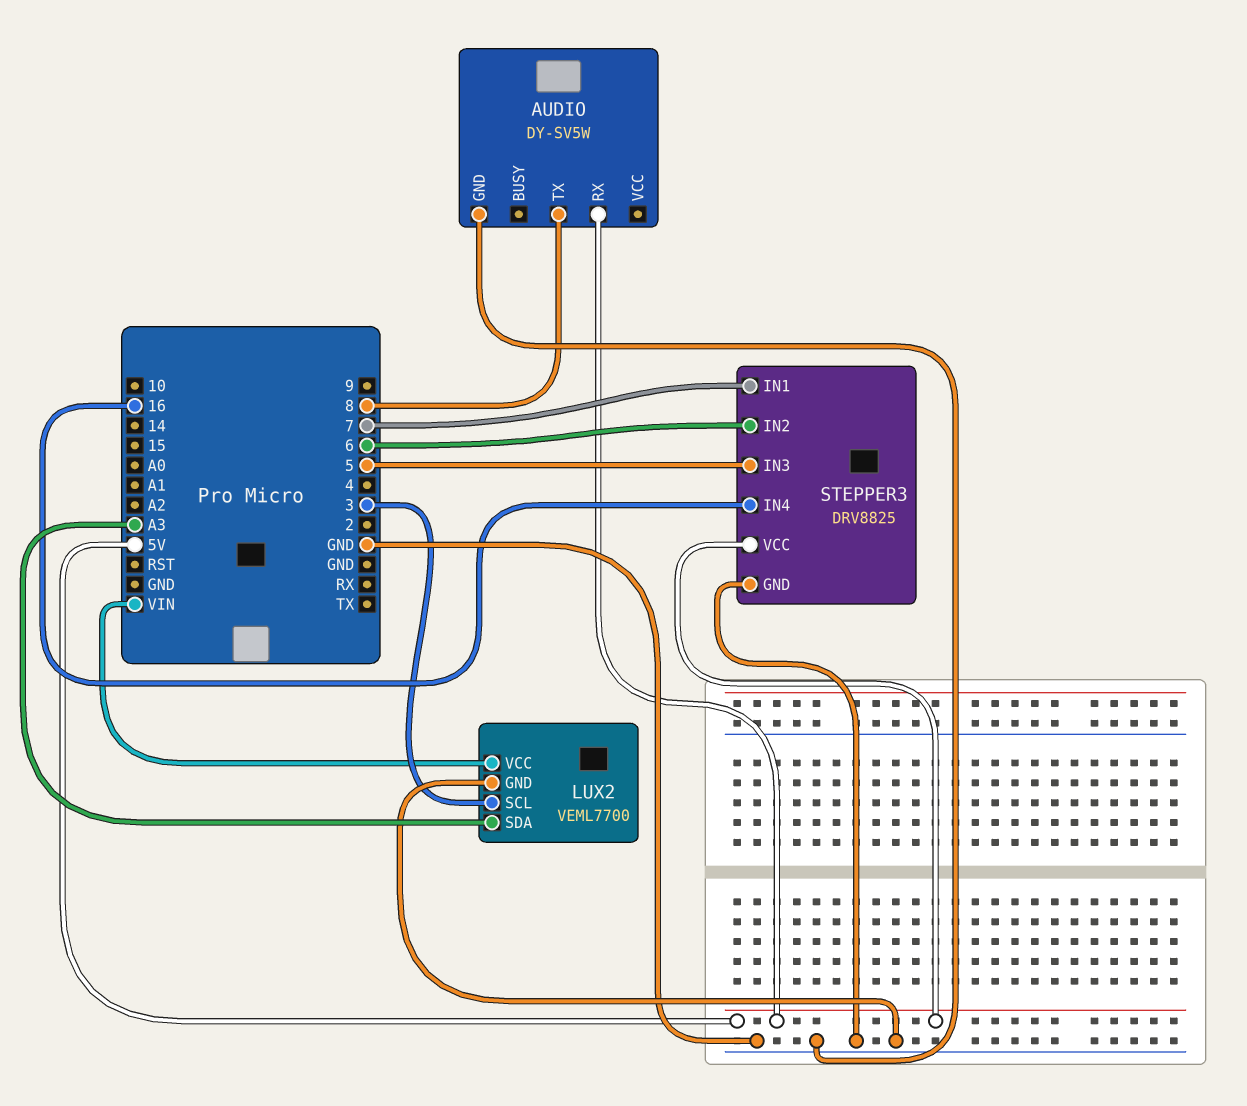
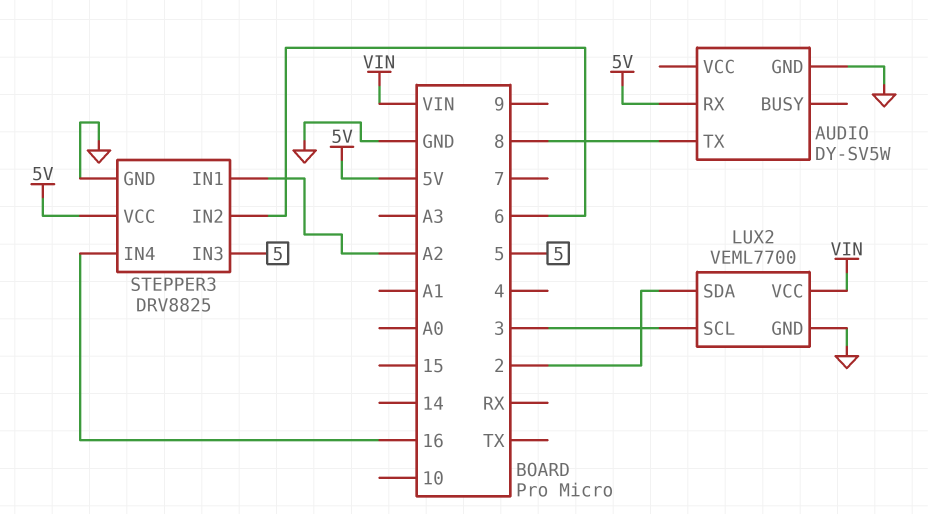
LUX2 pin SDA: A3 -> 2
STEPPER3 pin IN1: 7 -> A2

